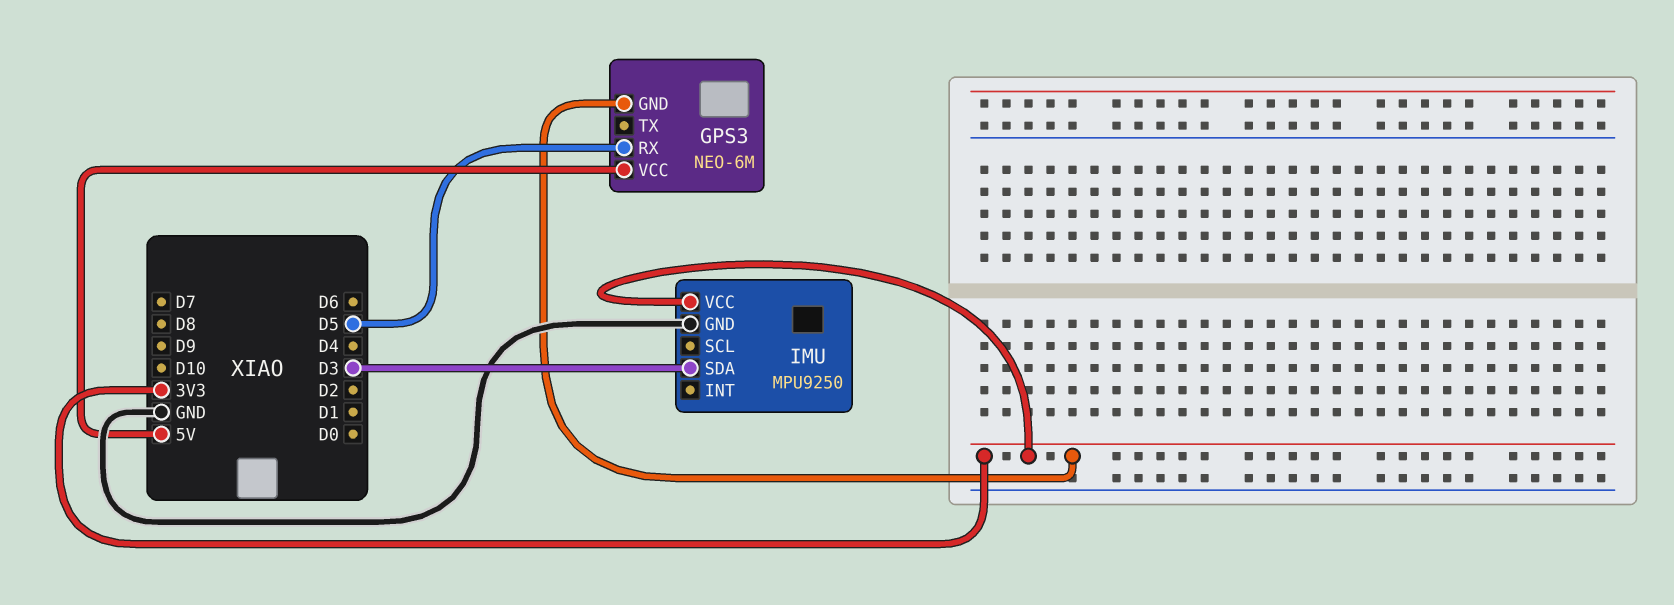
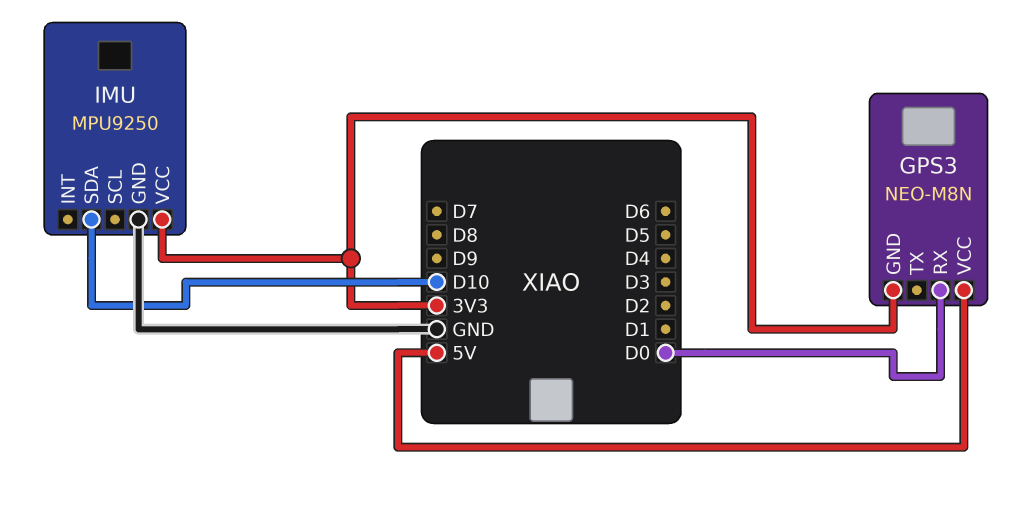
GPS3: NEO-6M -> NEO-M8N
GPS3 pin RX: D5 -> D0
IMU pin SDA: D3 -> D10

